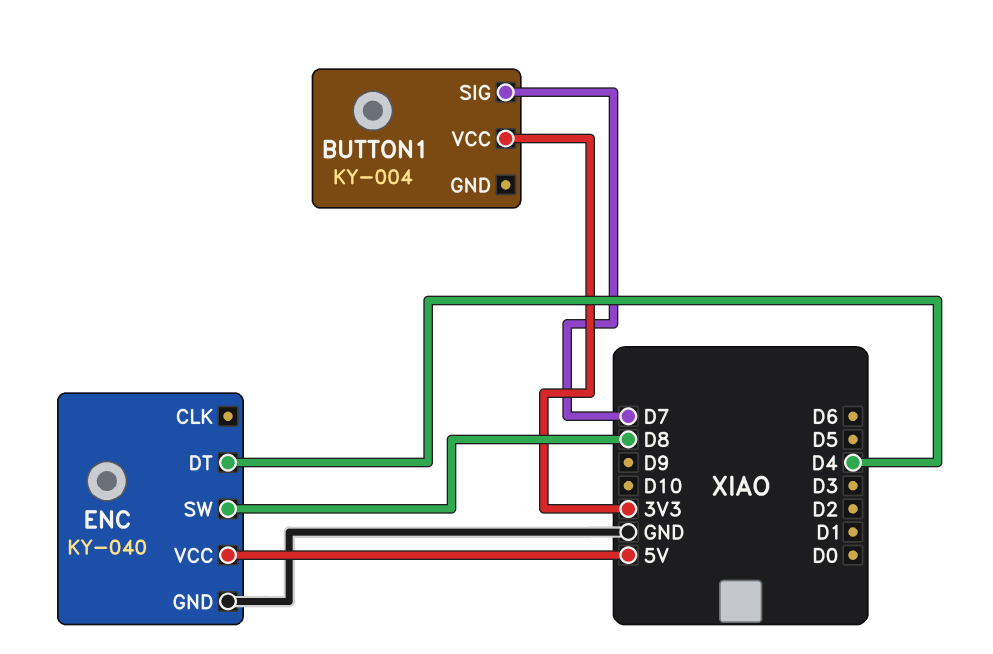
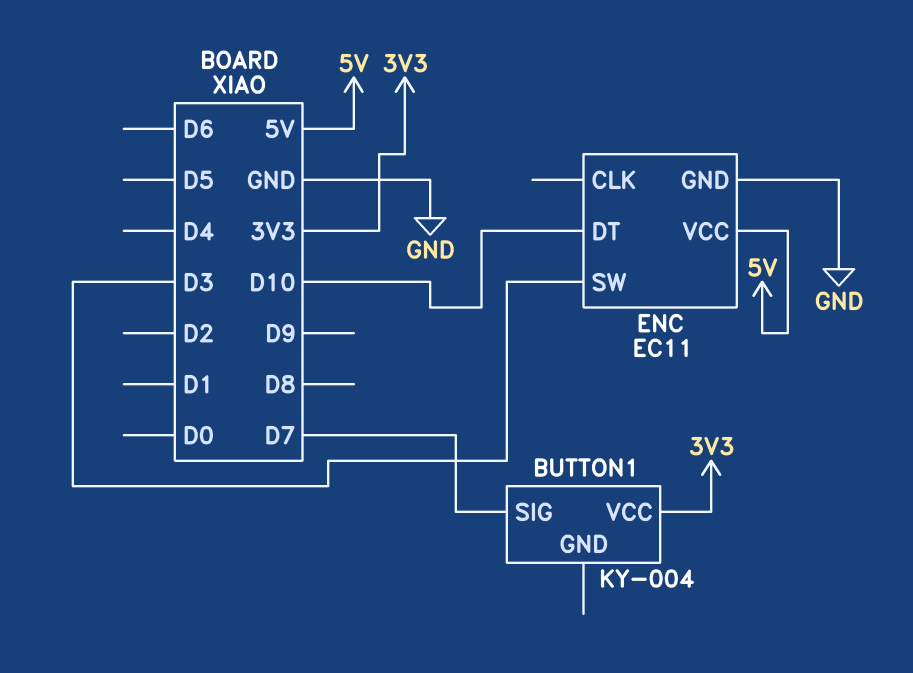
ENC: KY-040 -> EC11
ENC pin DT: D4 -> D10
ENC pin SW: D8 -> D3

